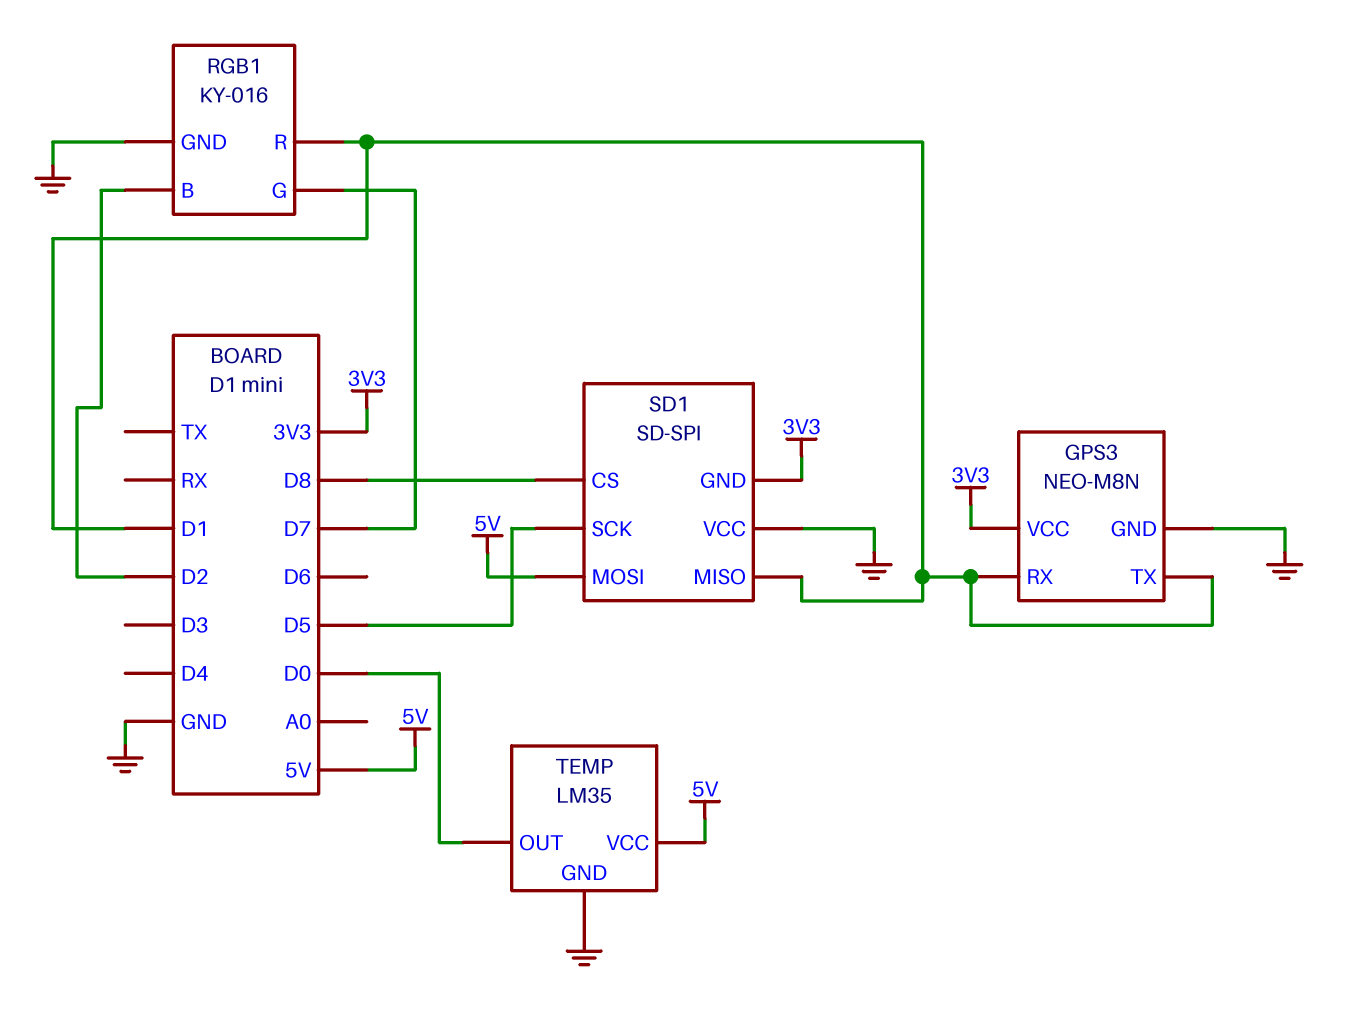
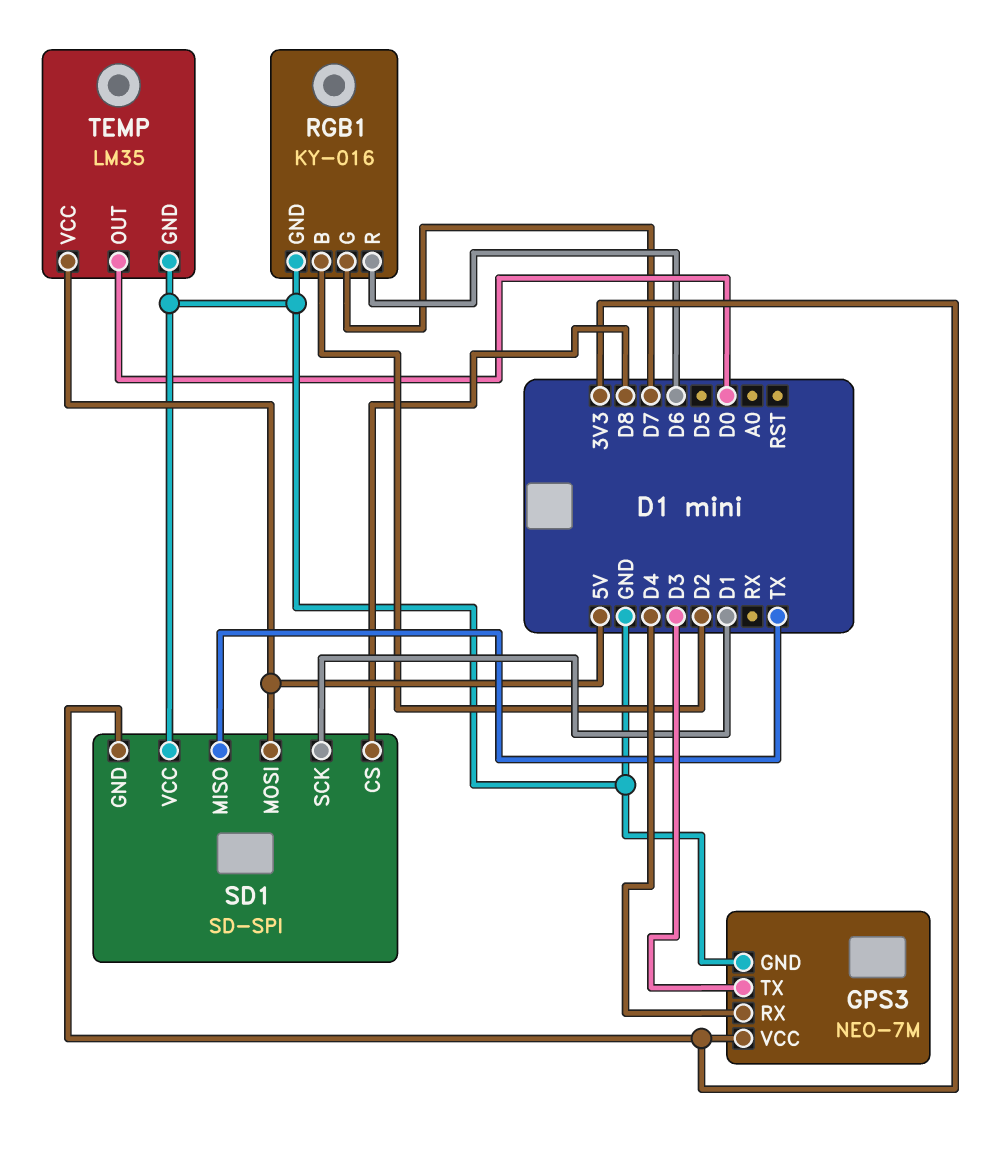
GPS3: NEO-M8N -> NEO-7M
GPS3 pin RX: D1 -> D4
GPS3 pin TX: D1 -> D3
RGB1 pin R: D1 -> D6
SD1 pin MISO: D1 -> TX
SD1 pin SCK: D5 -> D1

